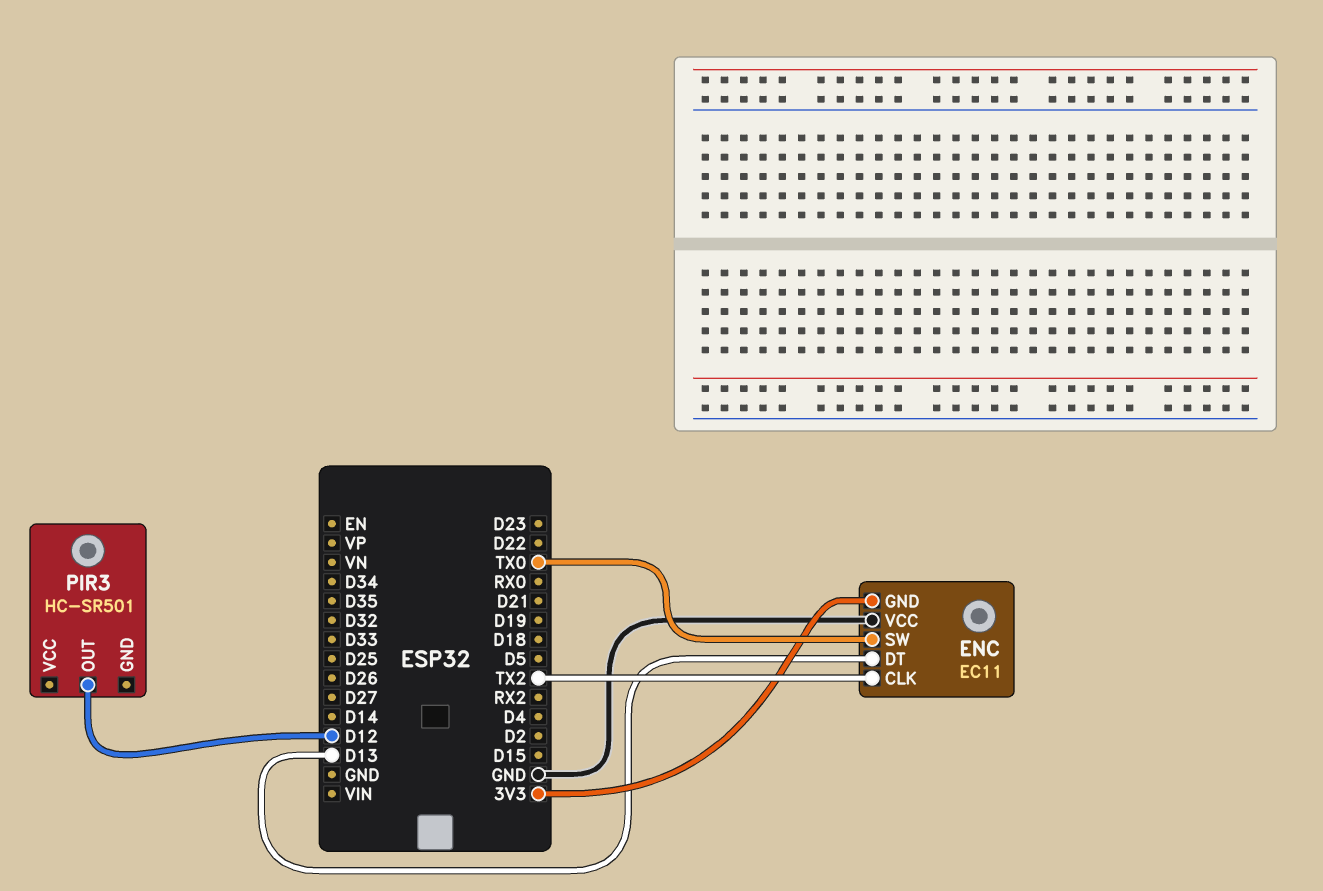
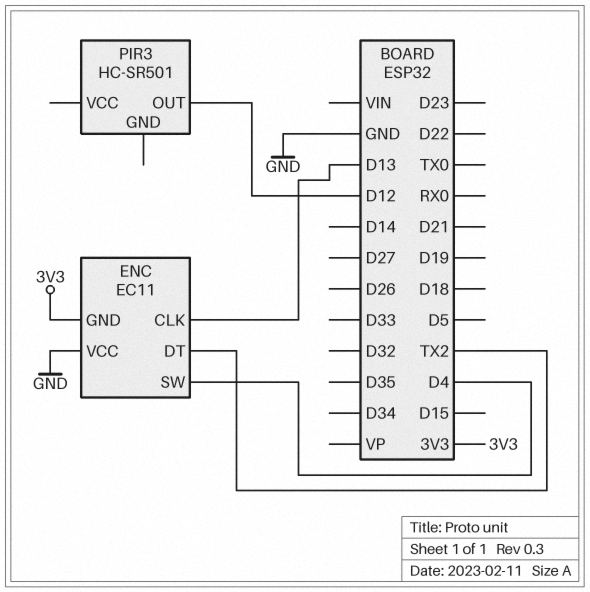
ENC pin CLK: TX2 -> D13
ENC pin DT: D13 -> TX2
ENC pin SW: TX0 -> D4

